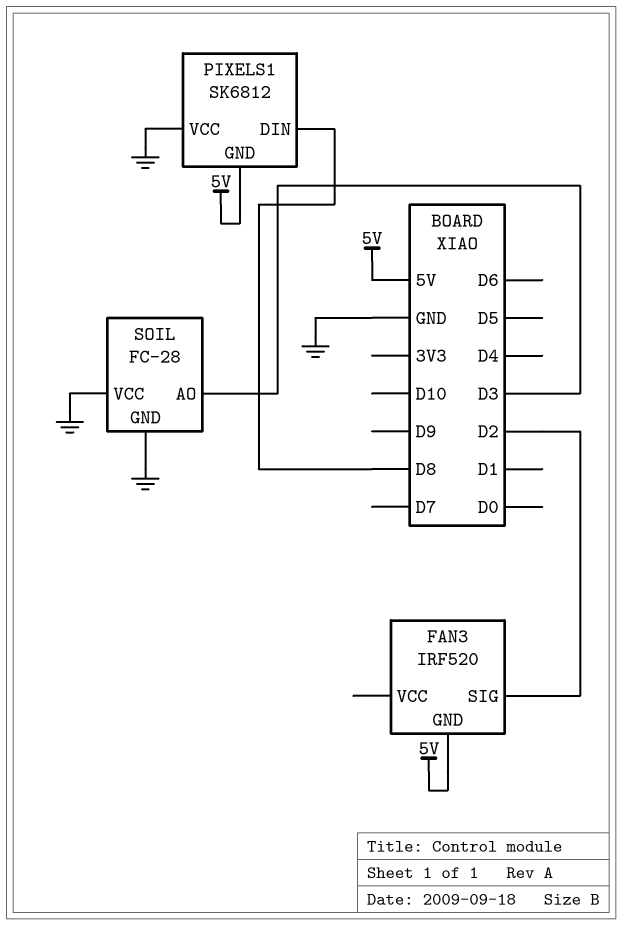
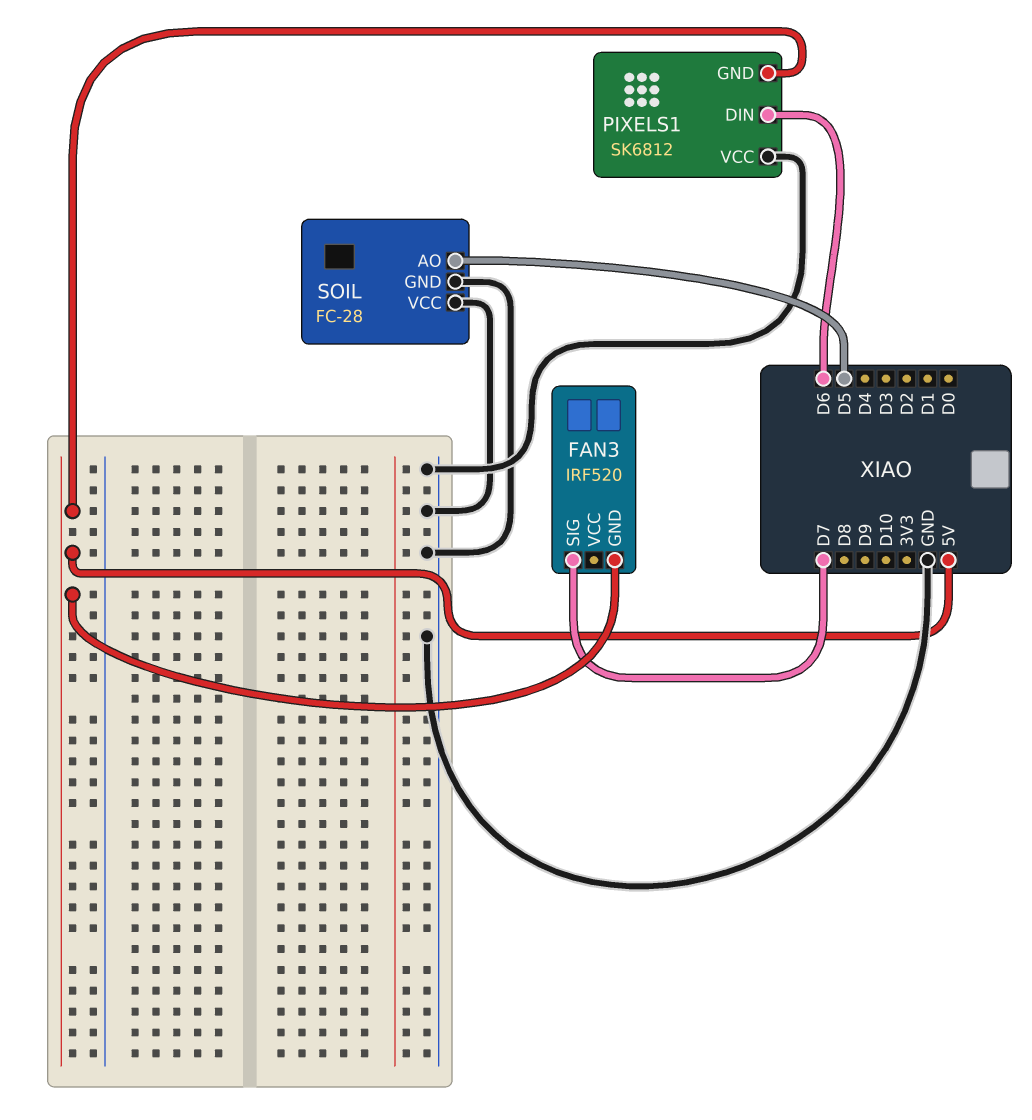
FAN3 pin SIG: D2 -> D7
PIXELS1 pin DIN: D8 -> D6
SOIL pin AO: D3 -> D5

